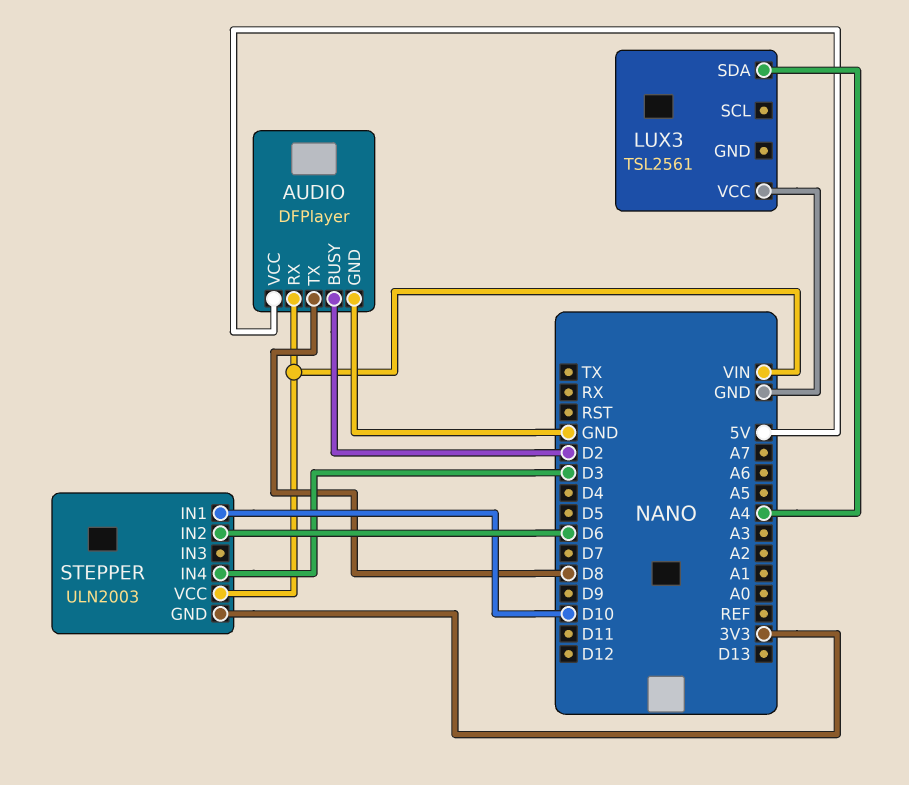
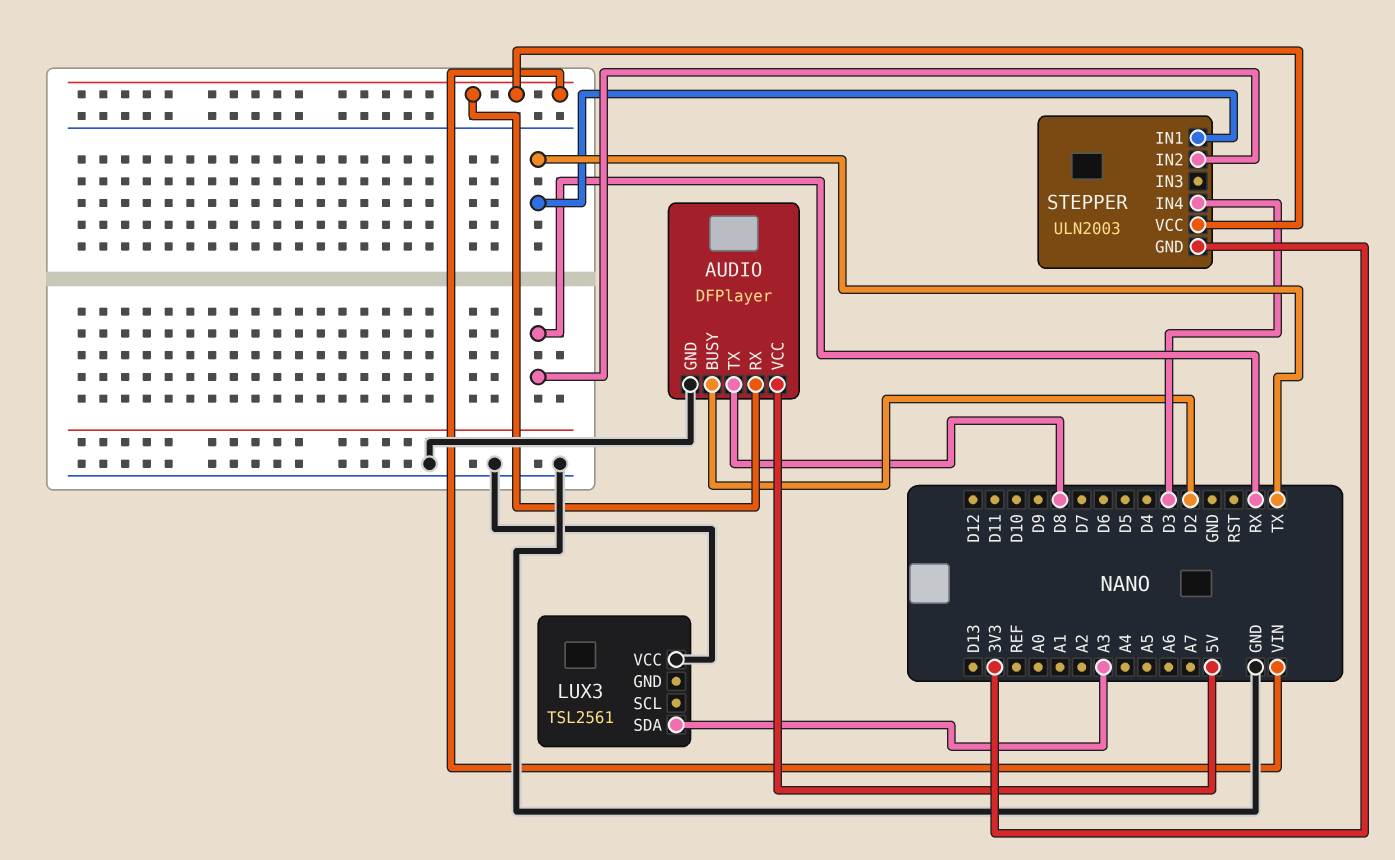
LUX3 pin SDA: A4 -> A3
STEPPER pin IN1: D10 -> TX
STEPPER pin IN2: D6 -> RX

